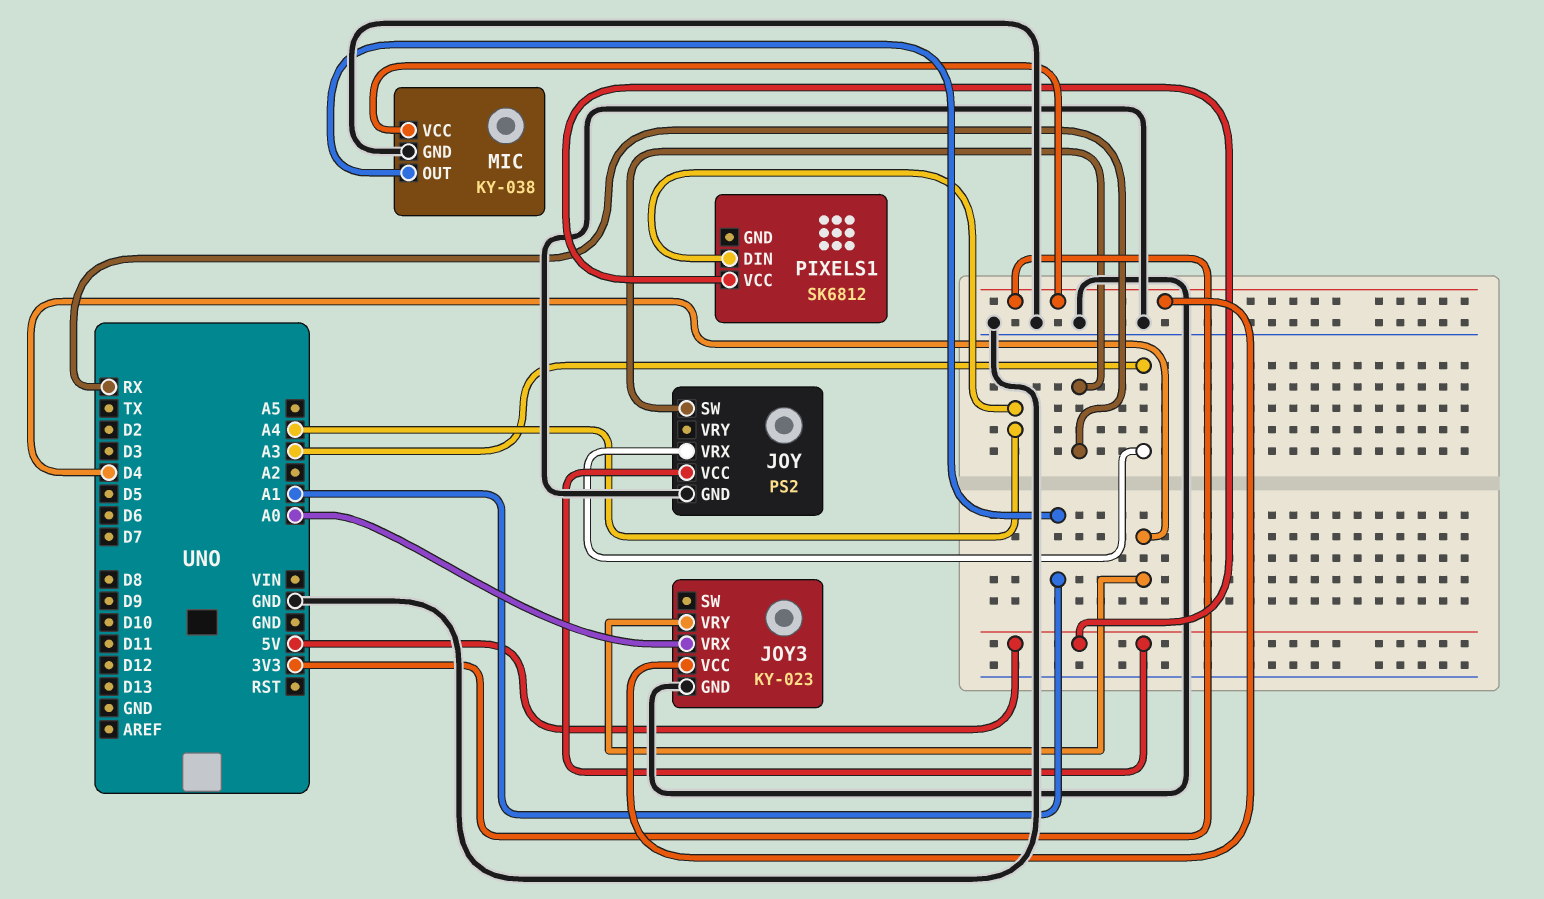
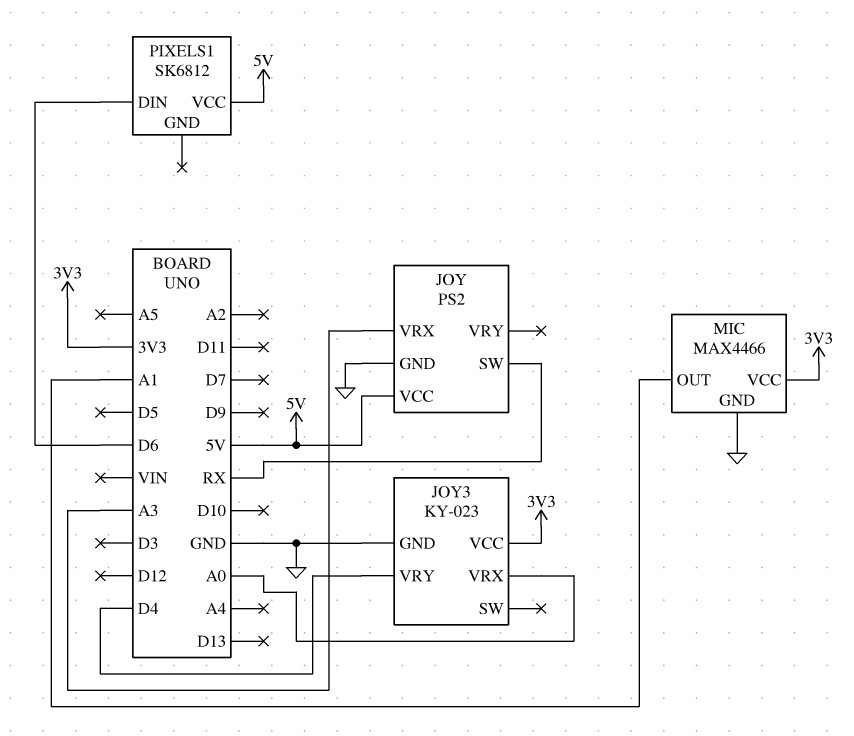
MIC: KY-038 -> MAX4466
PIXELS1 pin DIN: A4 -> D6

